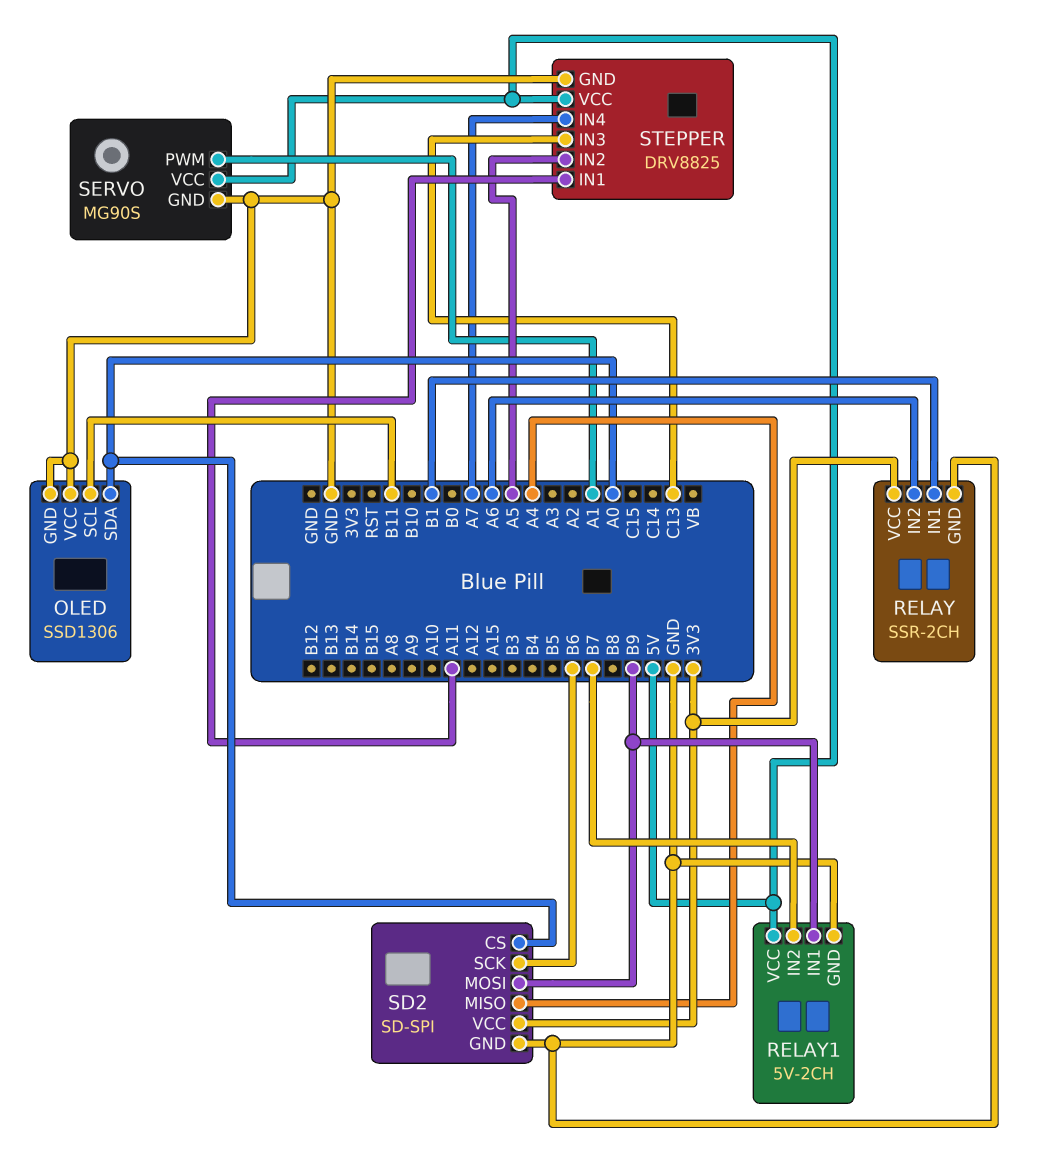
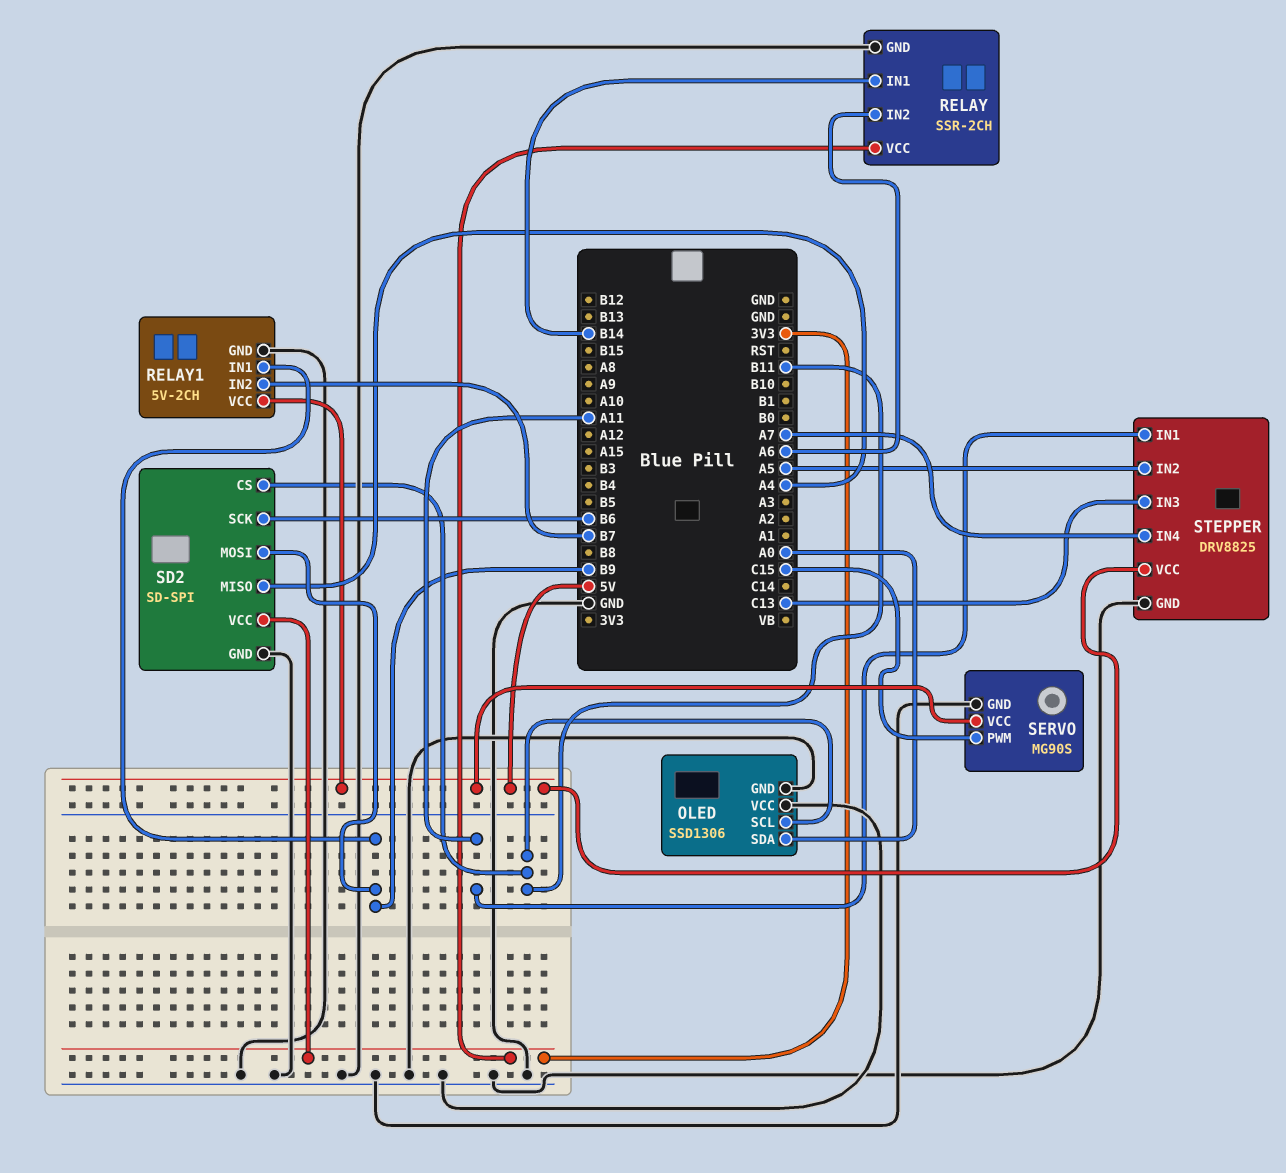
RELAY pin IN1: B1 -> B14
SD2 pin CS: A0 -> B11
SERVO pin PWM: A1 -> C15

